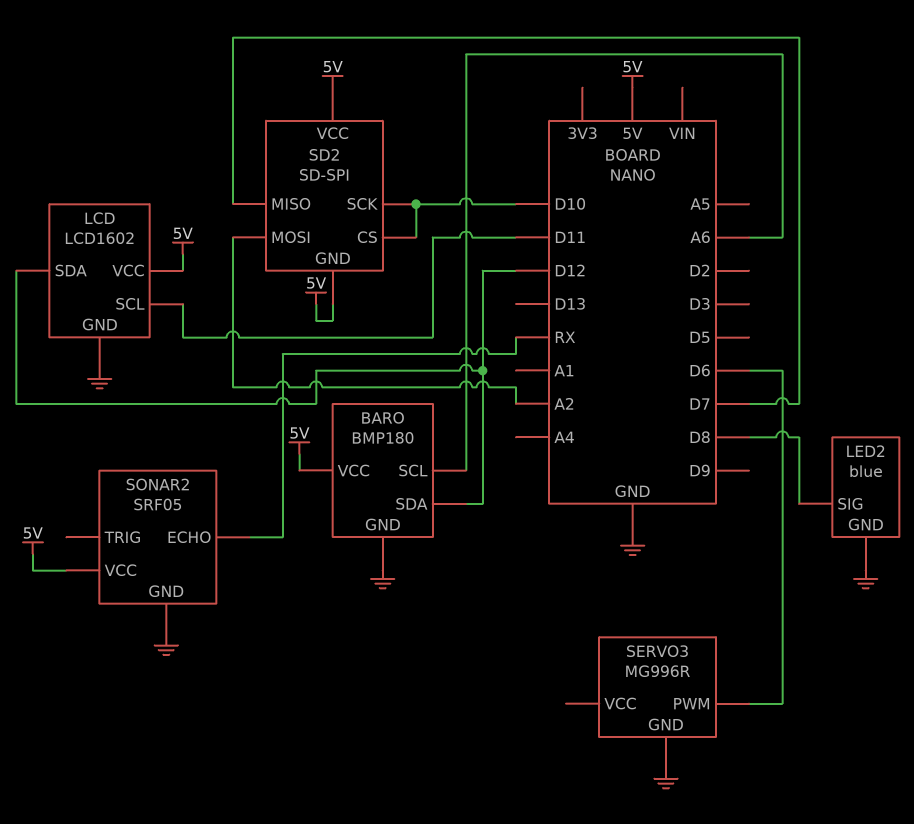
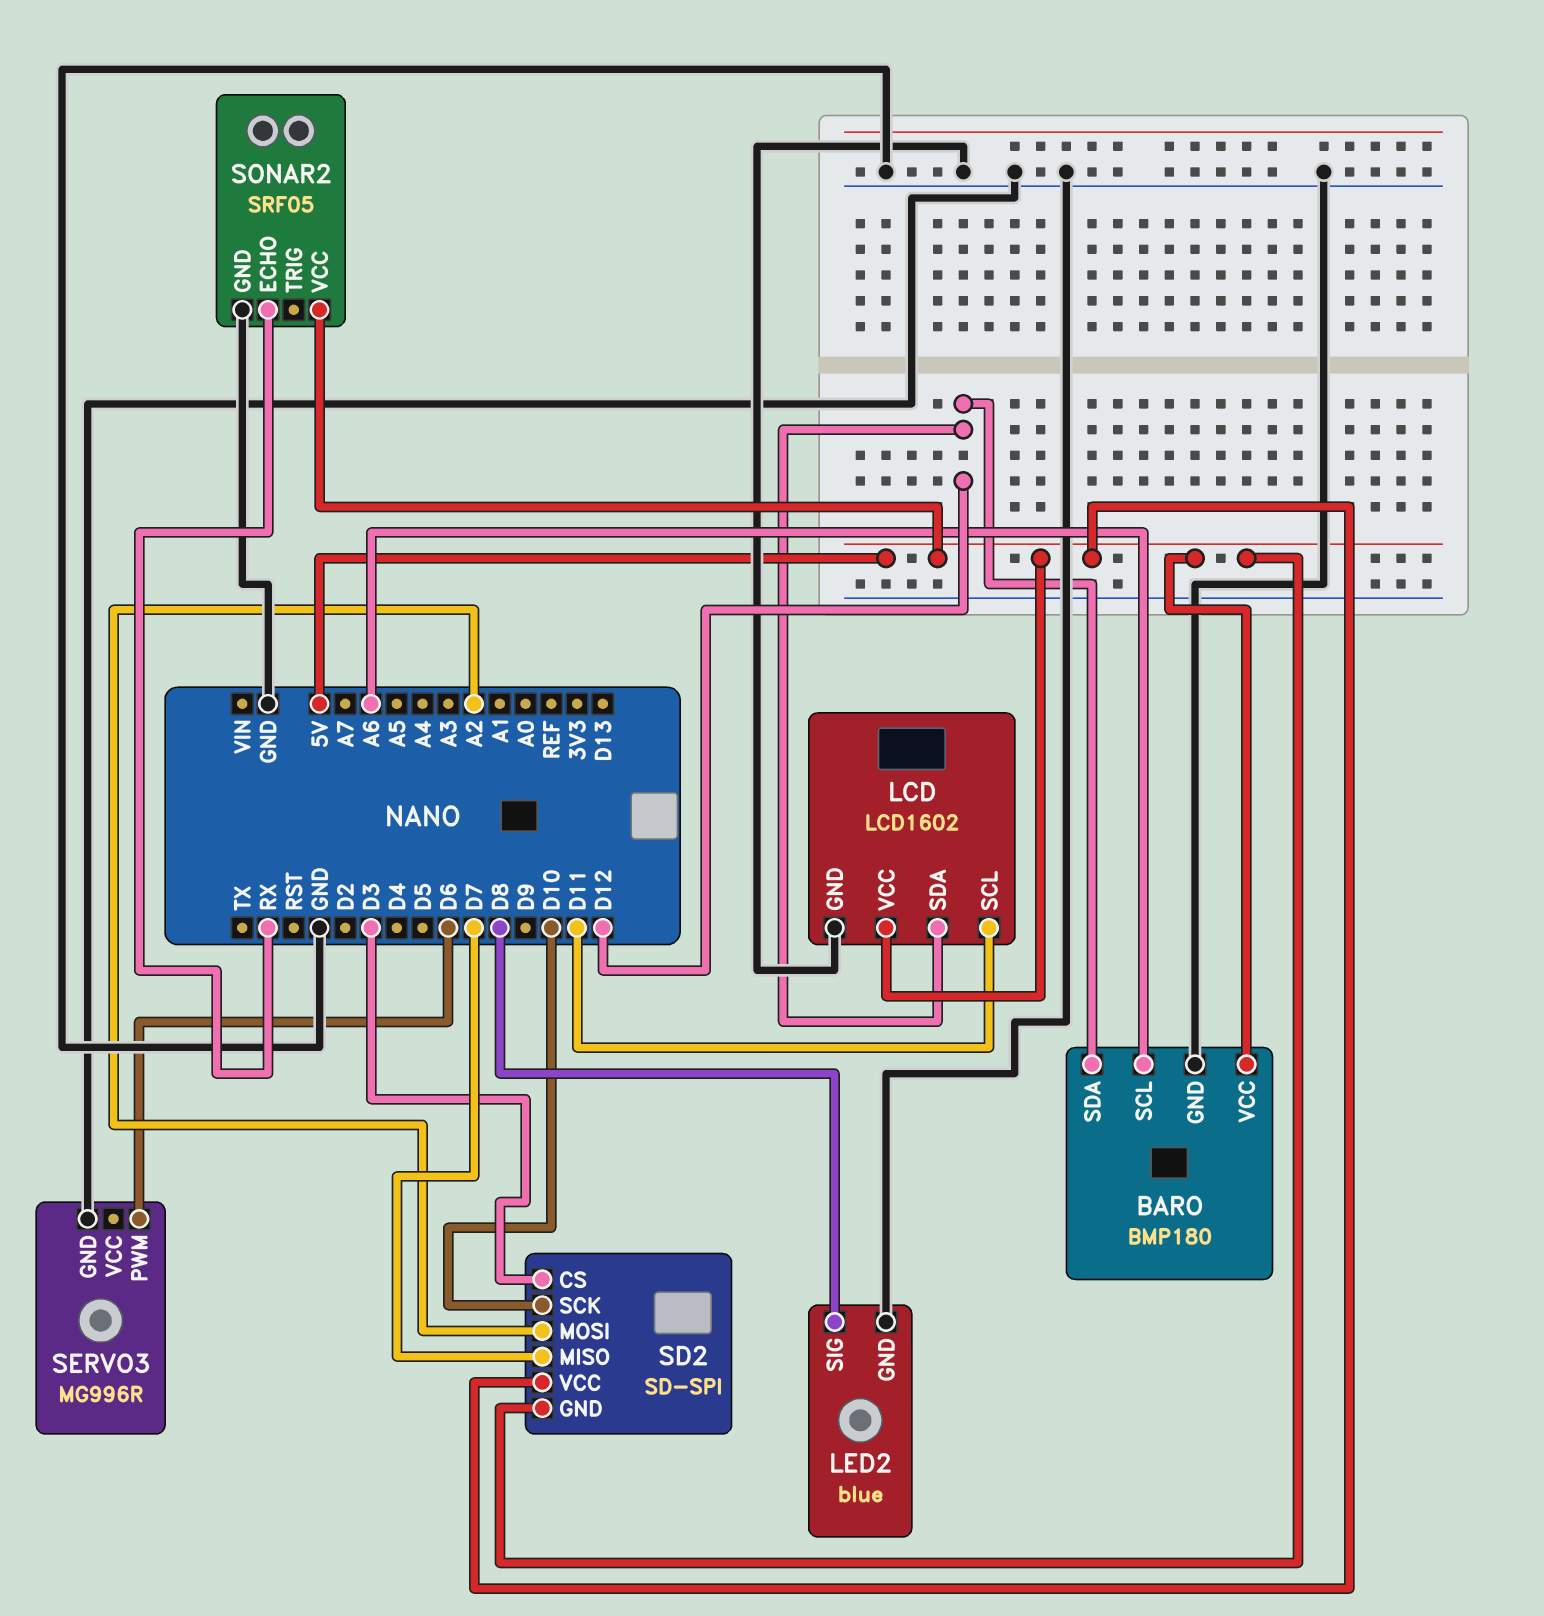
SD2 pin CS: D10 -> D3

